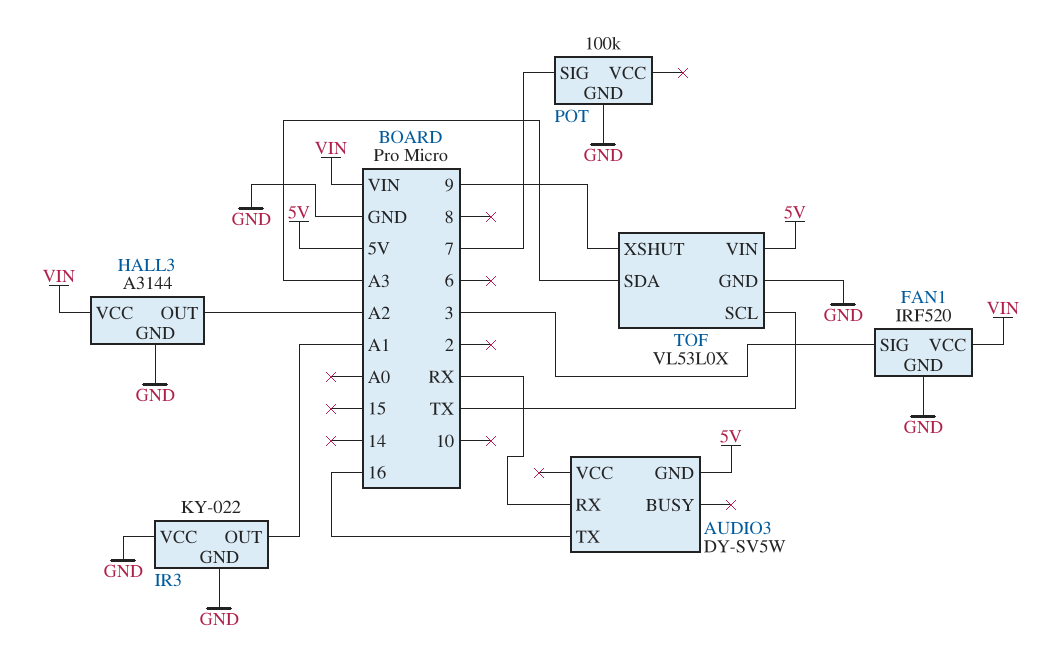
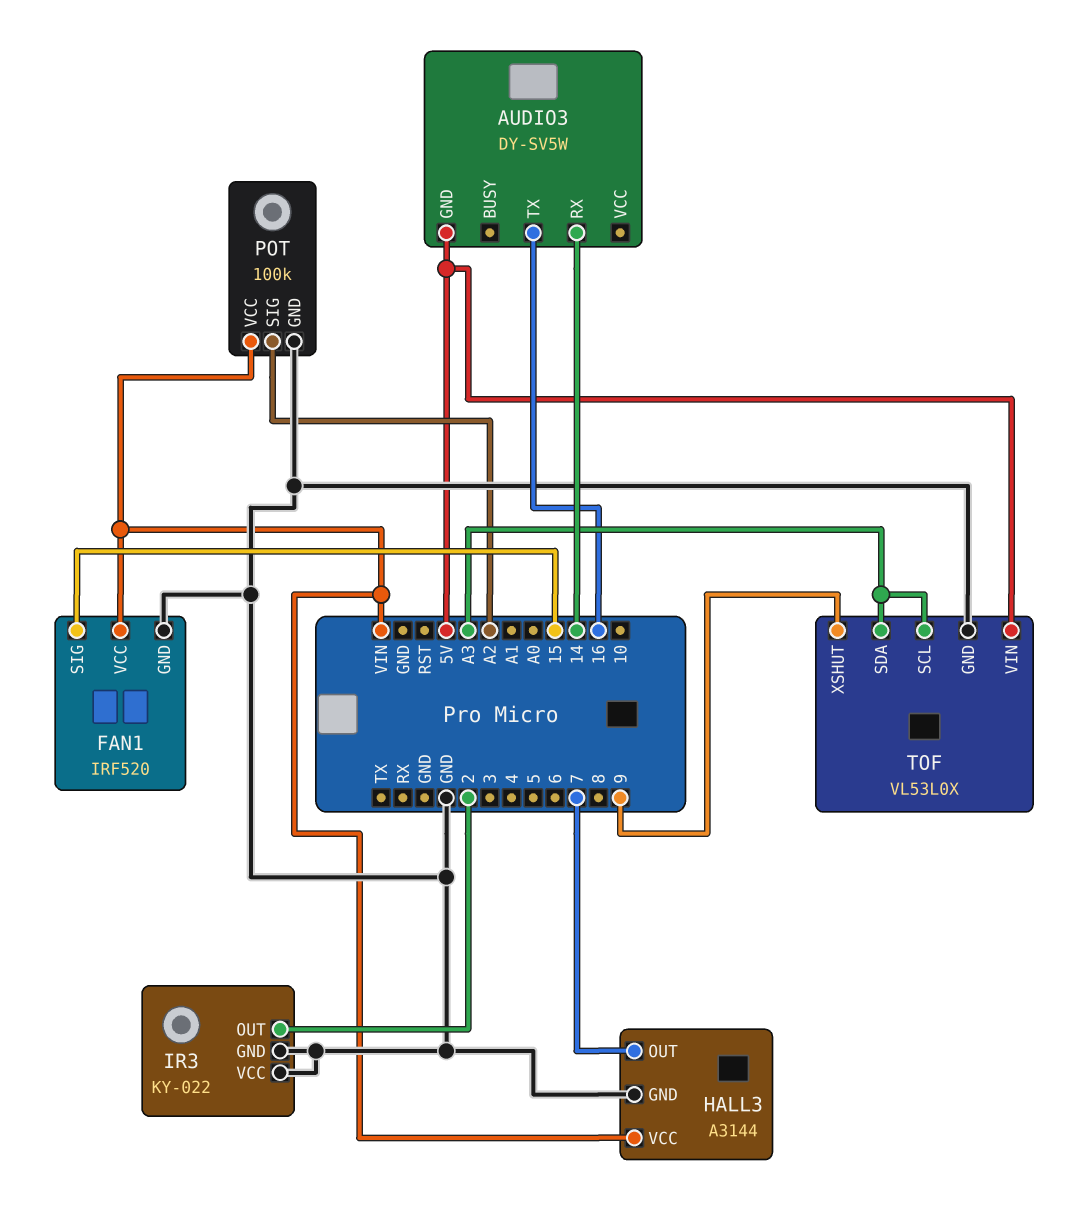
AUDIO3 pin RX: RX -> 14
FAN1 pin SIG: 3 -> 15
HALL3 pin OUT: A2 -> 7
IR3 pin OUT: A1 -> 2
POT pin SIG: 7 -> A2
POT pin VCC: none -> VIN
TOF pin SCL: TX -> A3

